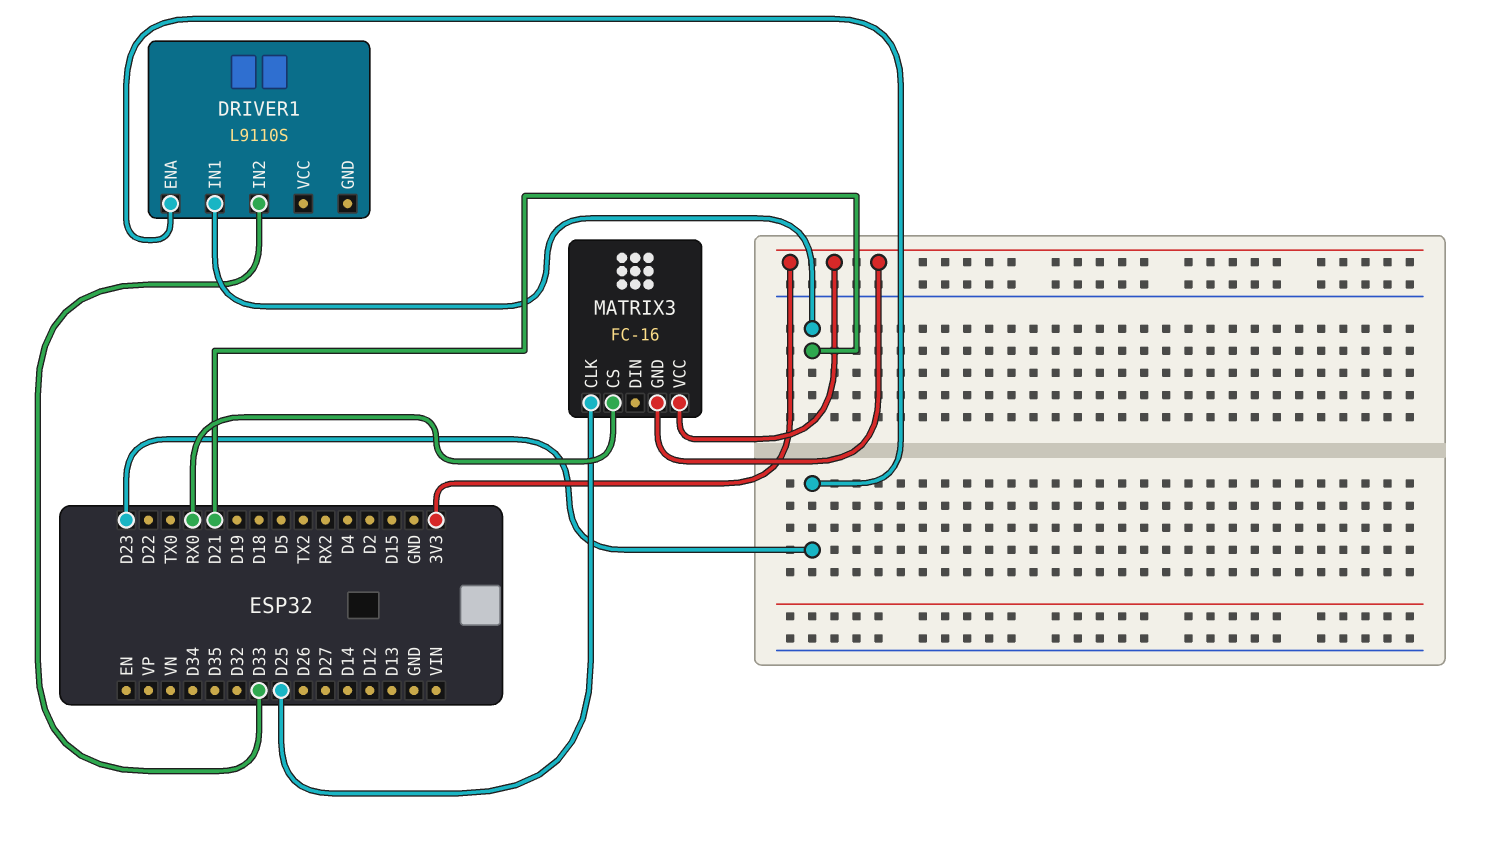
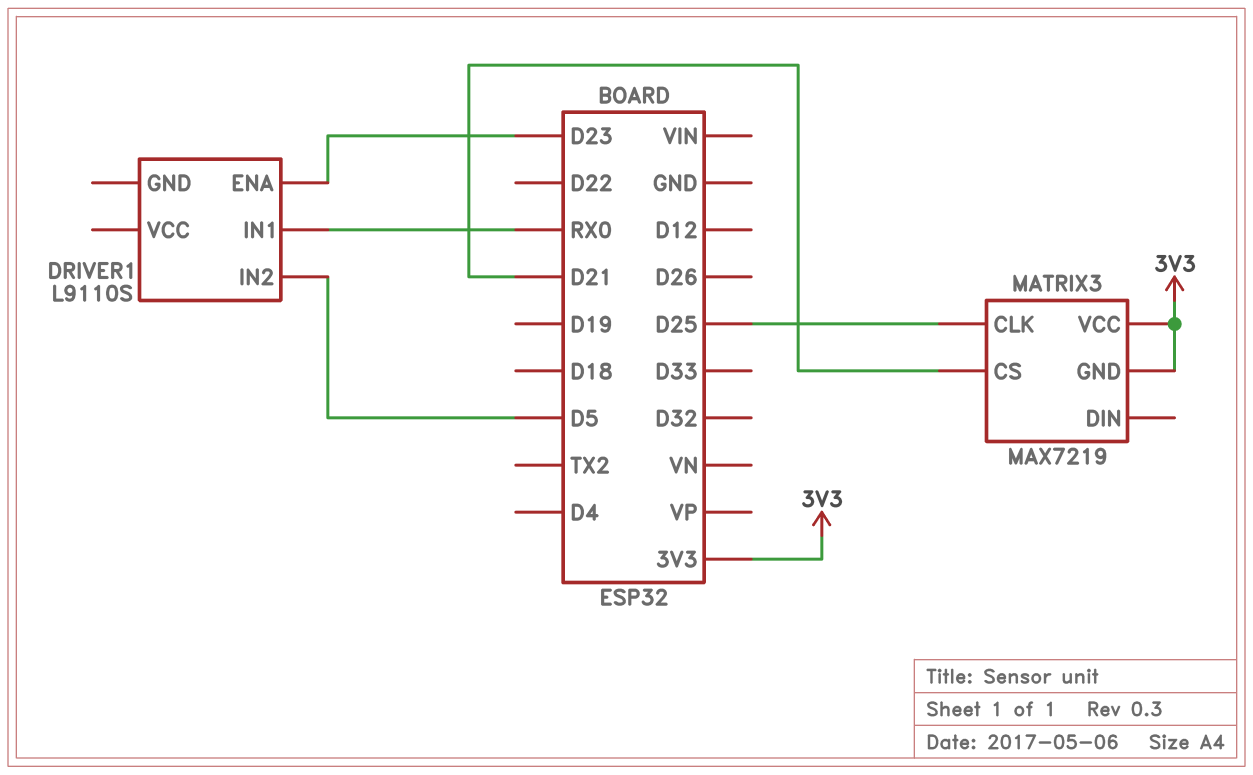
DRIVER1 pin IN1: D21 -> RX0
DRIVER1 pin IN2: D33 -> D5
MATRIX3: FC-16 -> MAX7219
MATRIX3 pin CS: RX0 -> D21

